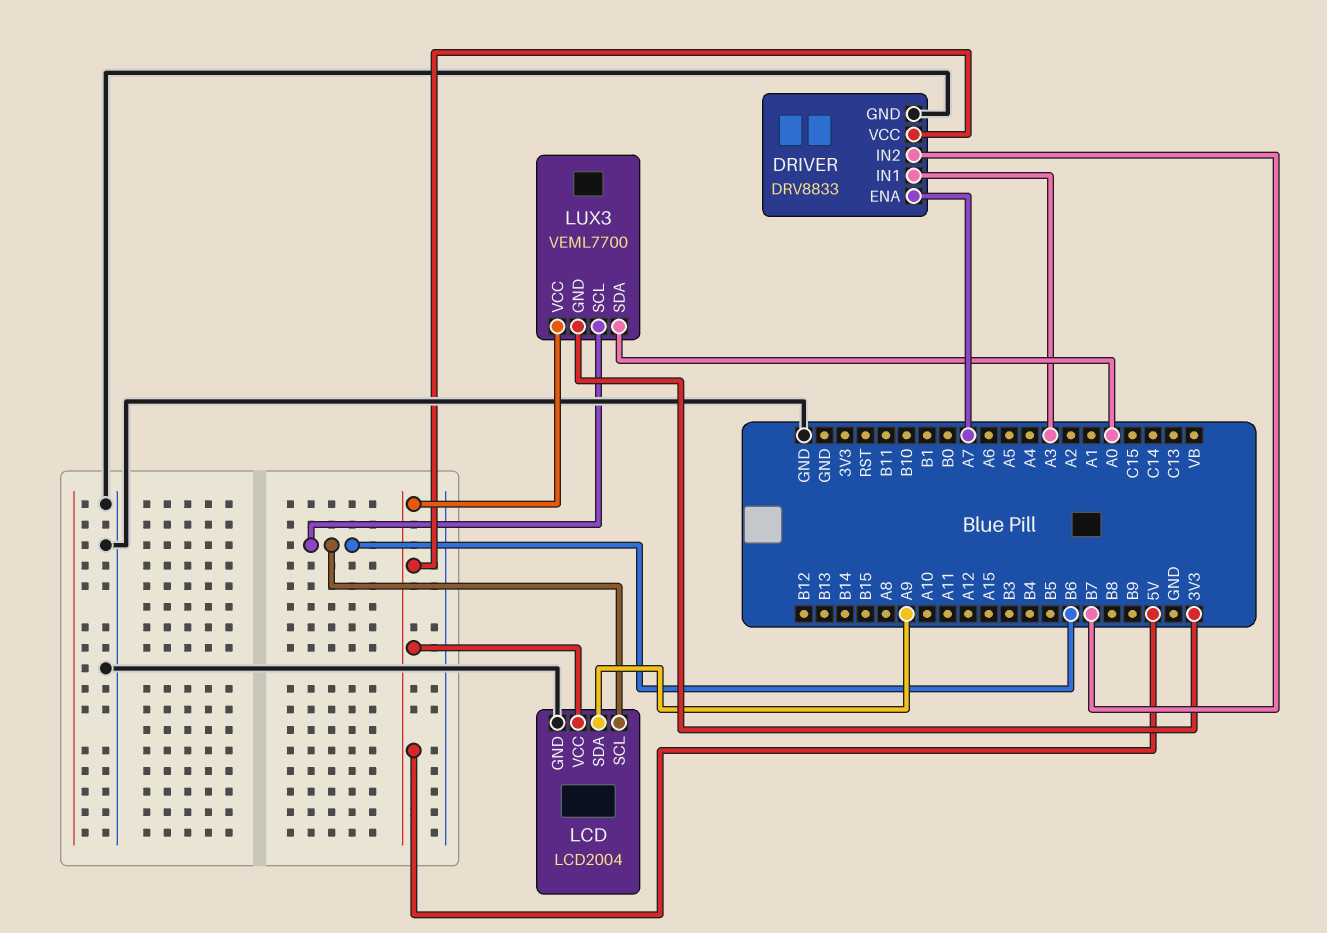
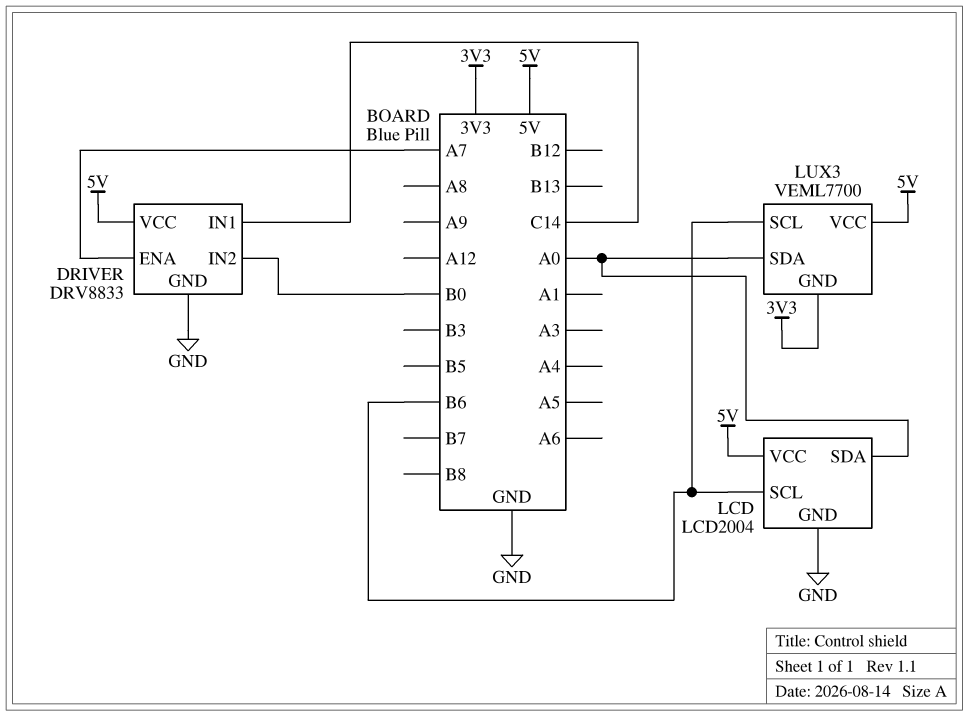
DRIVER pin IN1: A3 -> C14
DRIVER pin IN2: B7 -> B0
LCD pin SDA: A9 -> A0

